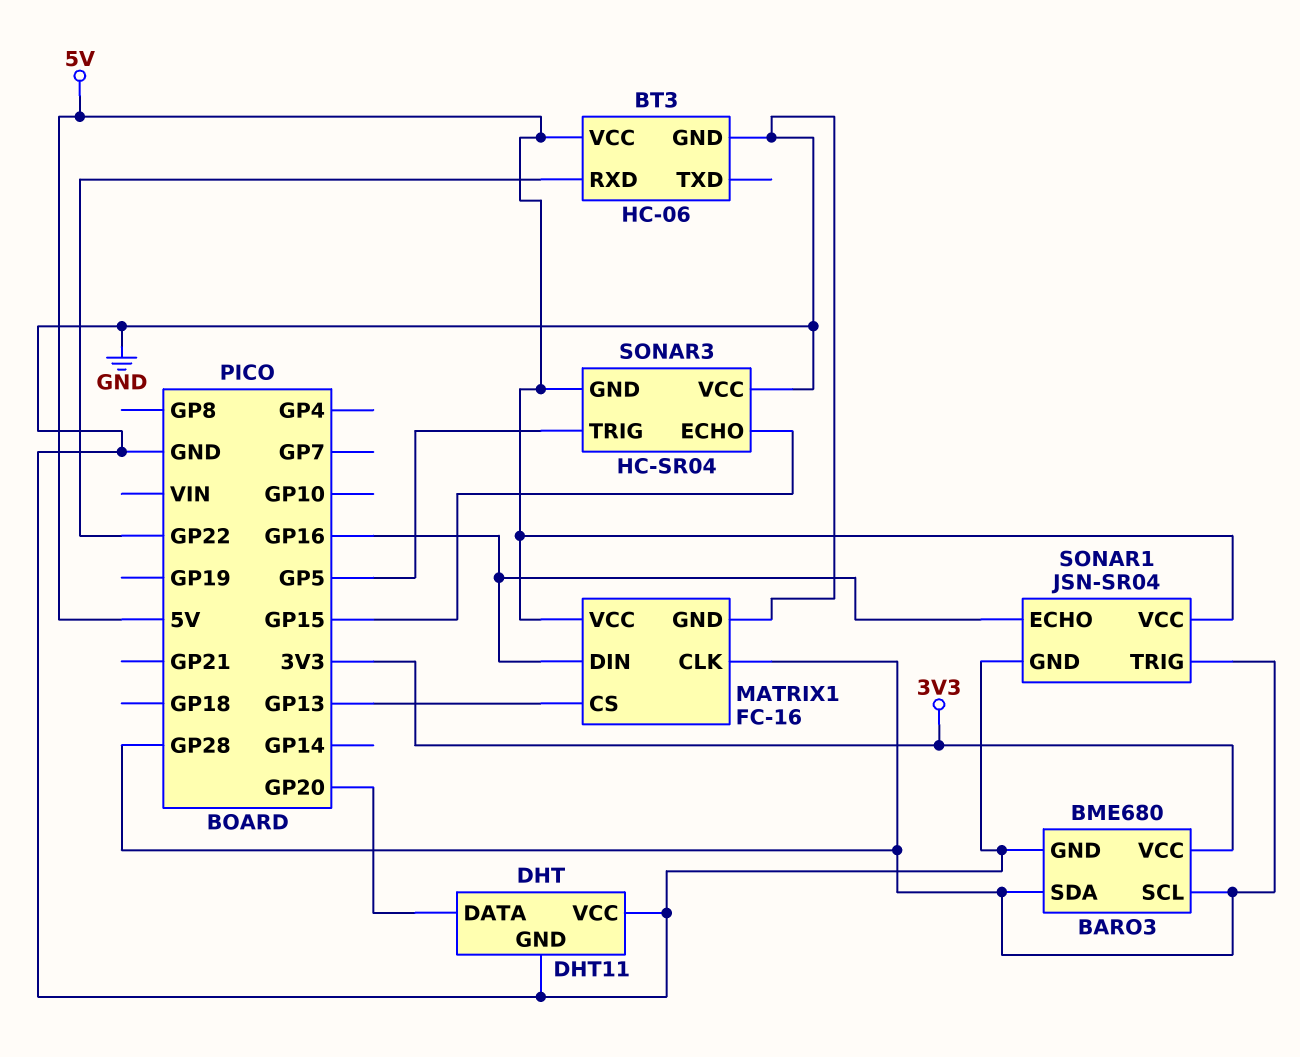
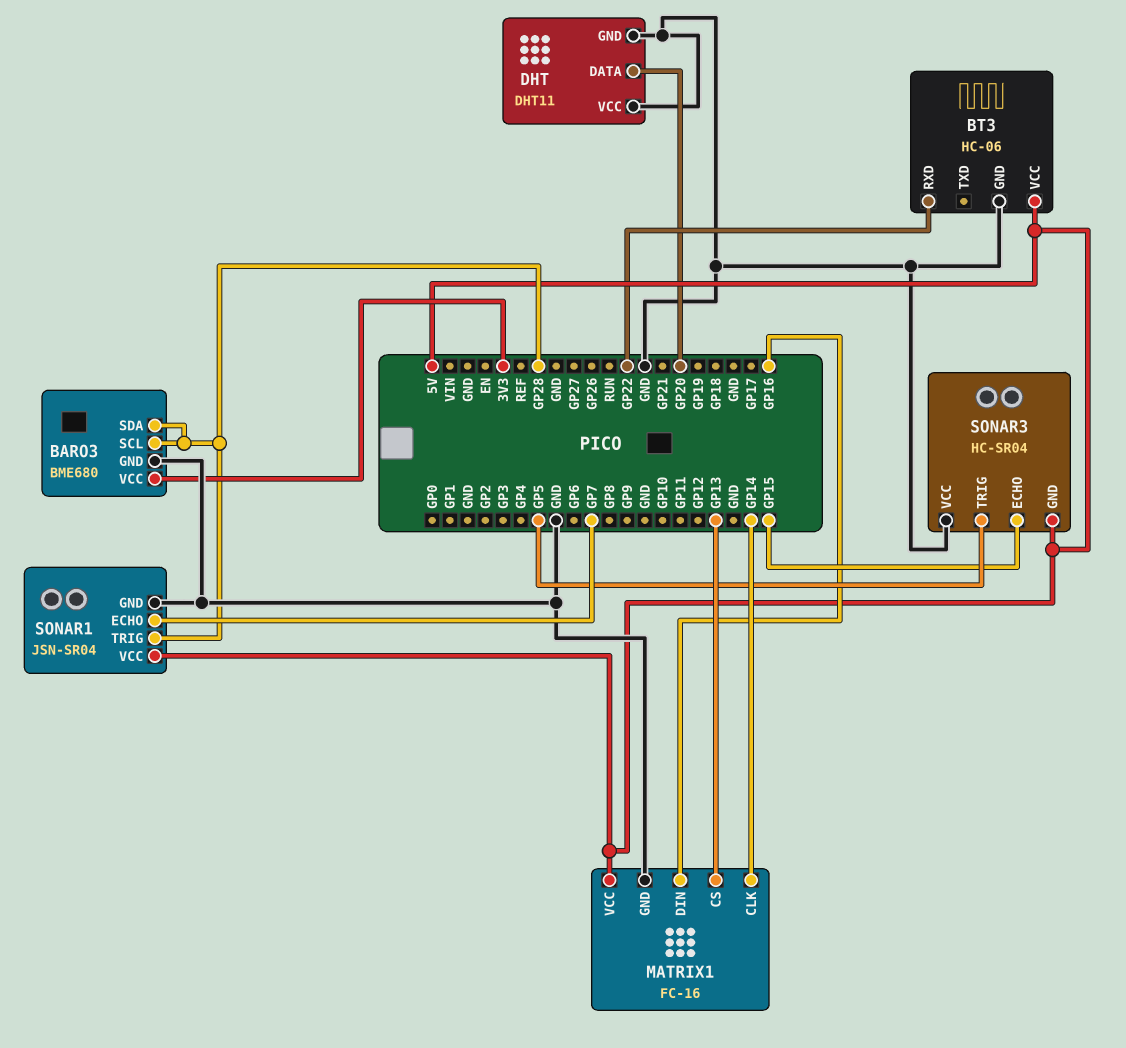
MATRIX1 pin CLK: GP28 -> GP14
SONAR1 pin ECHO: GP16 -> GP7

